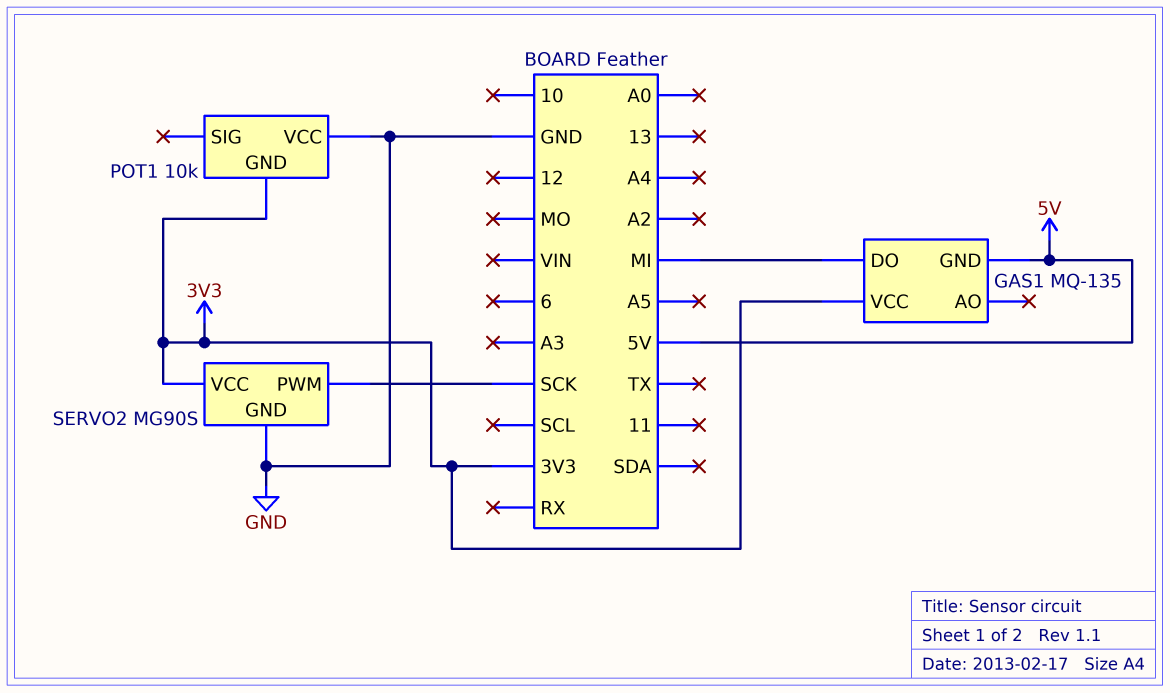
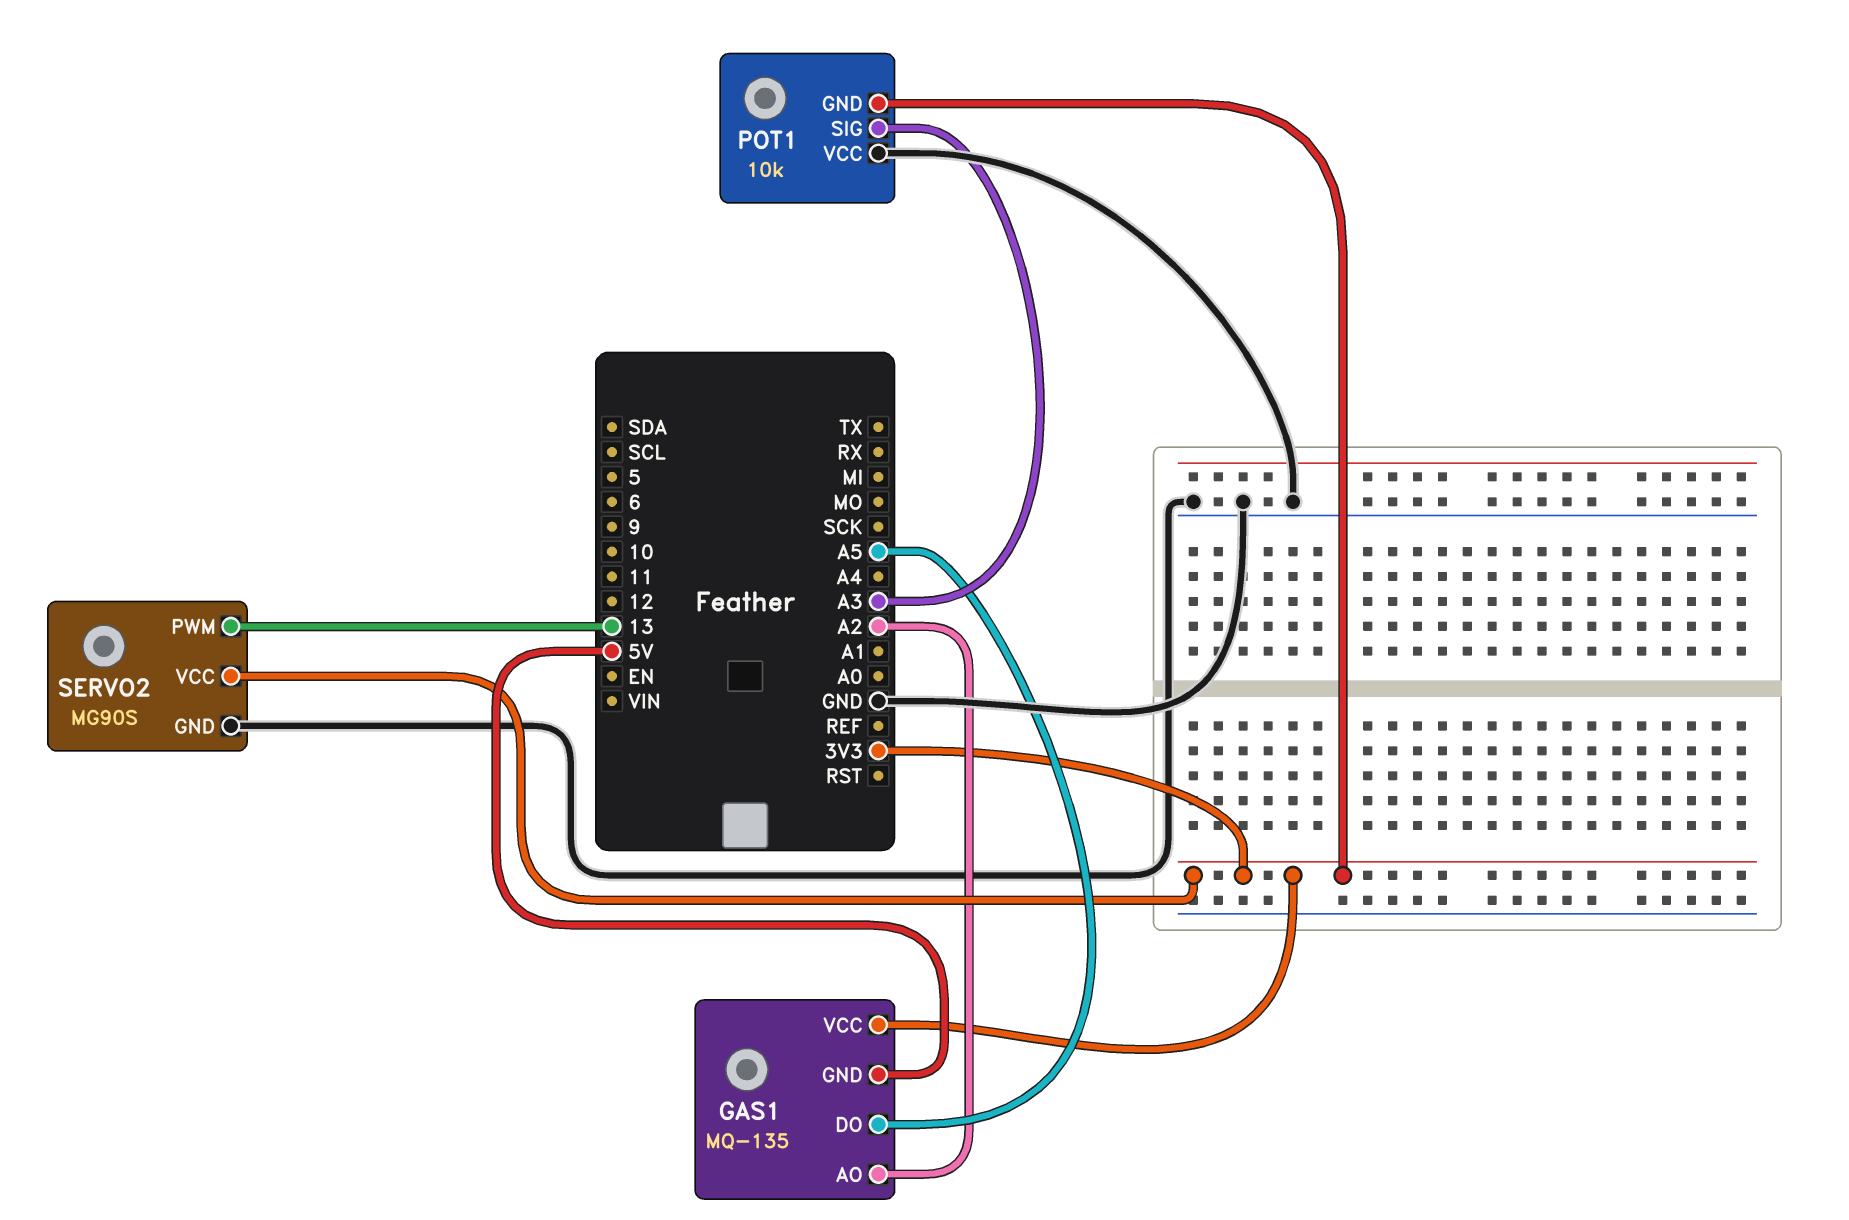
GAS1 pin AO: none -> A2
GAS1 pin DO: MI -> A5
POT1 pin SIG: none -> A3
SERVO2 pin PWM: SCK -> 13

